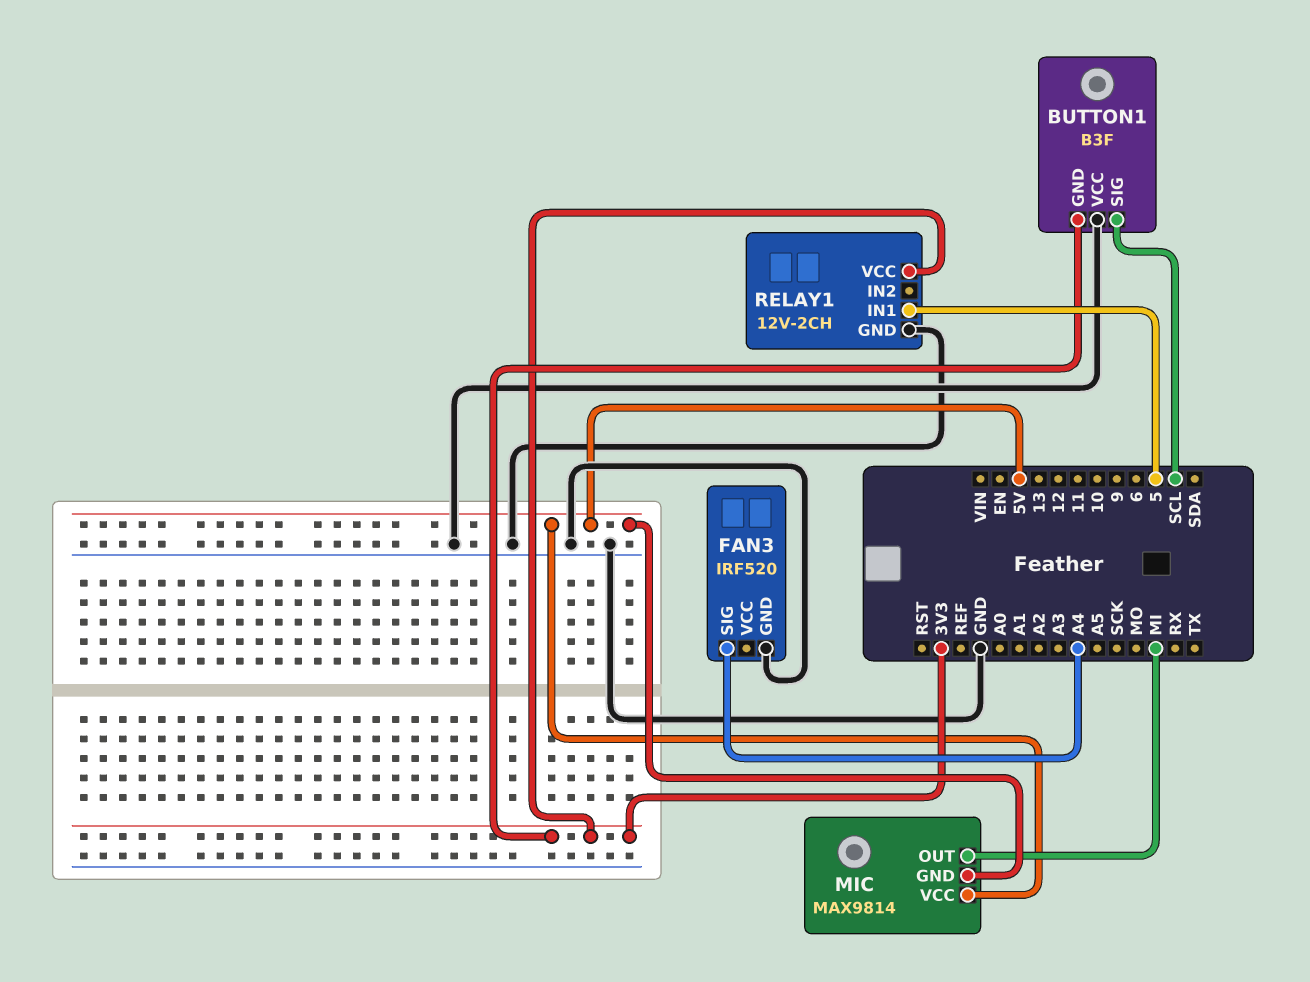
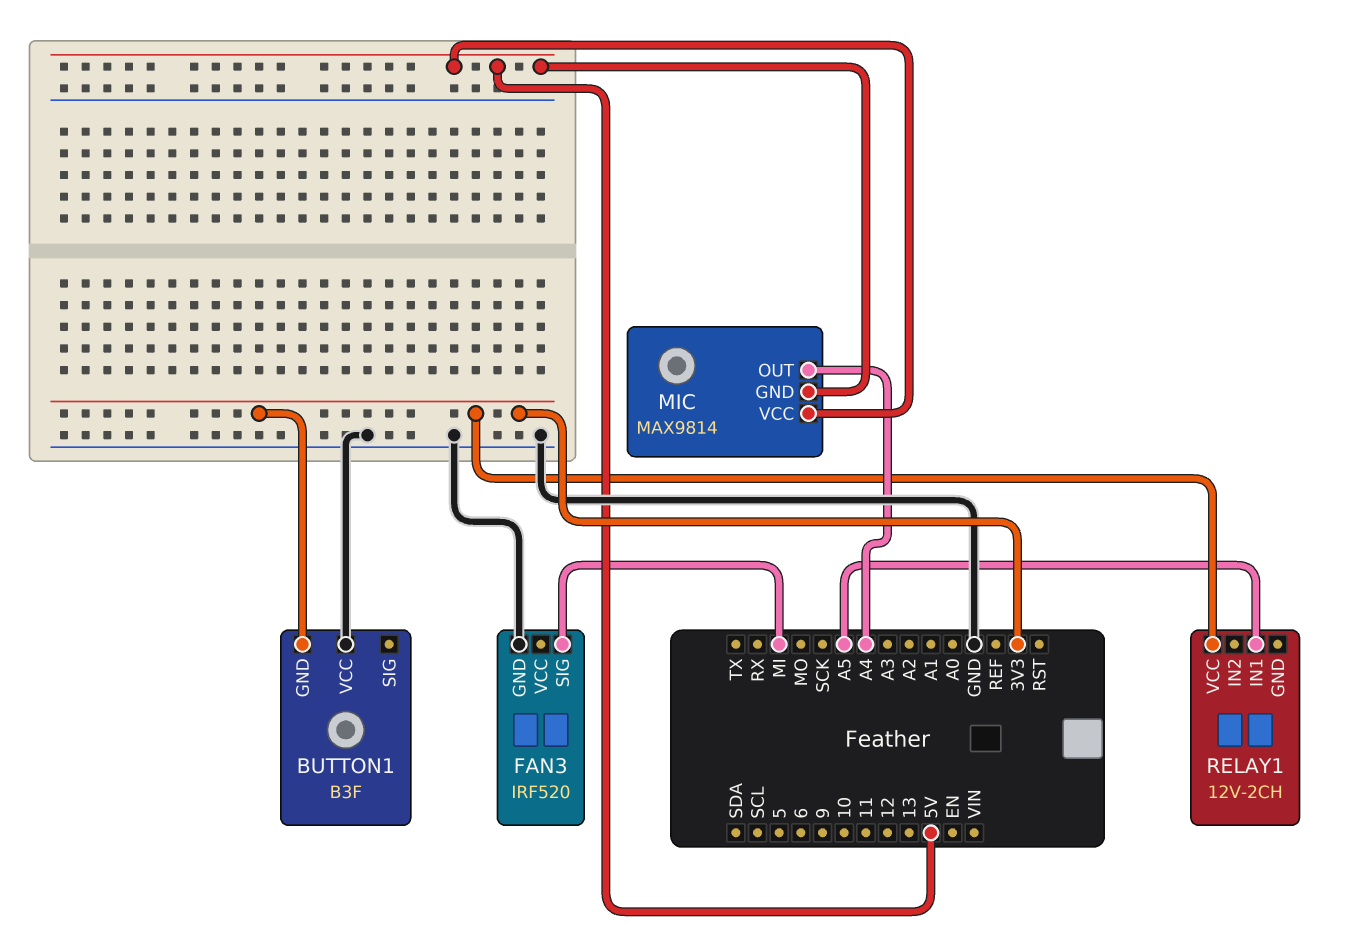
BUTTON1 pin SIG: SCL -> none
FAN3 pin SIG: A4 -> MI
MIC pin OUT: MI -> A4
RELAY1 pin GND: GND -> none
RELAY1 pin IN1: 5 -> A5

